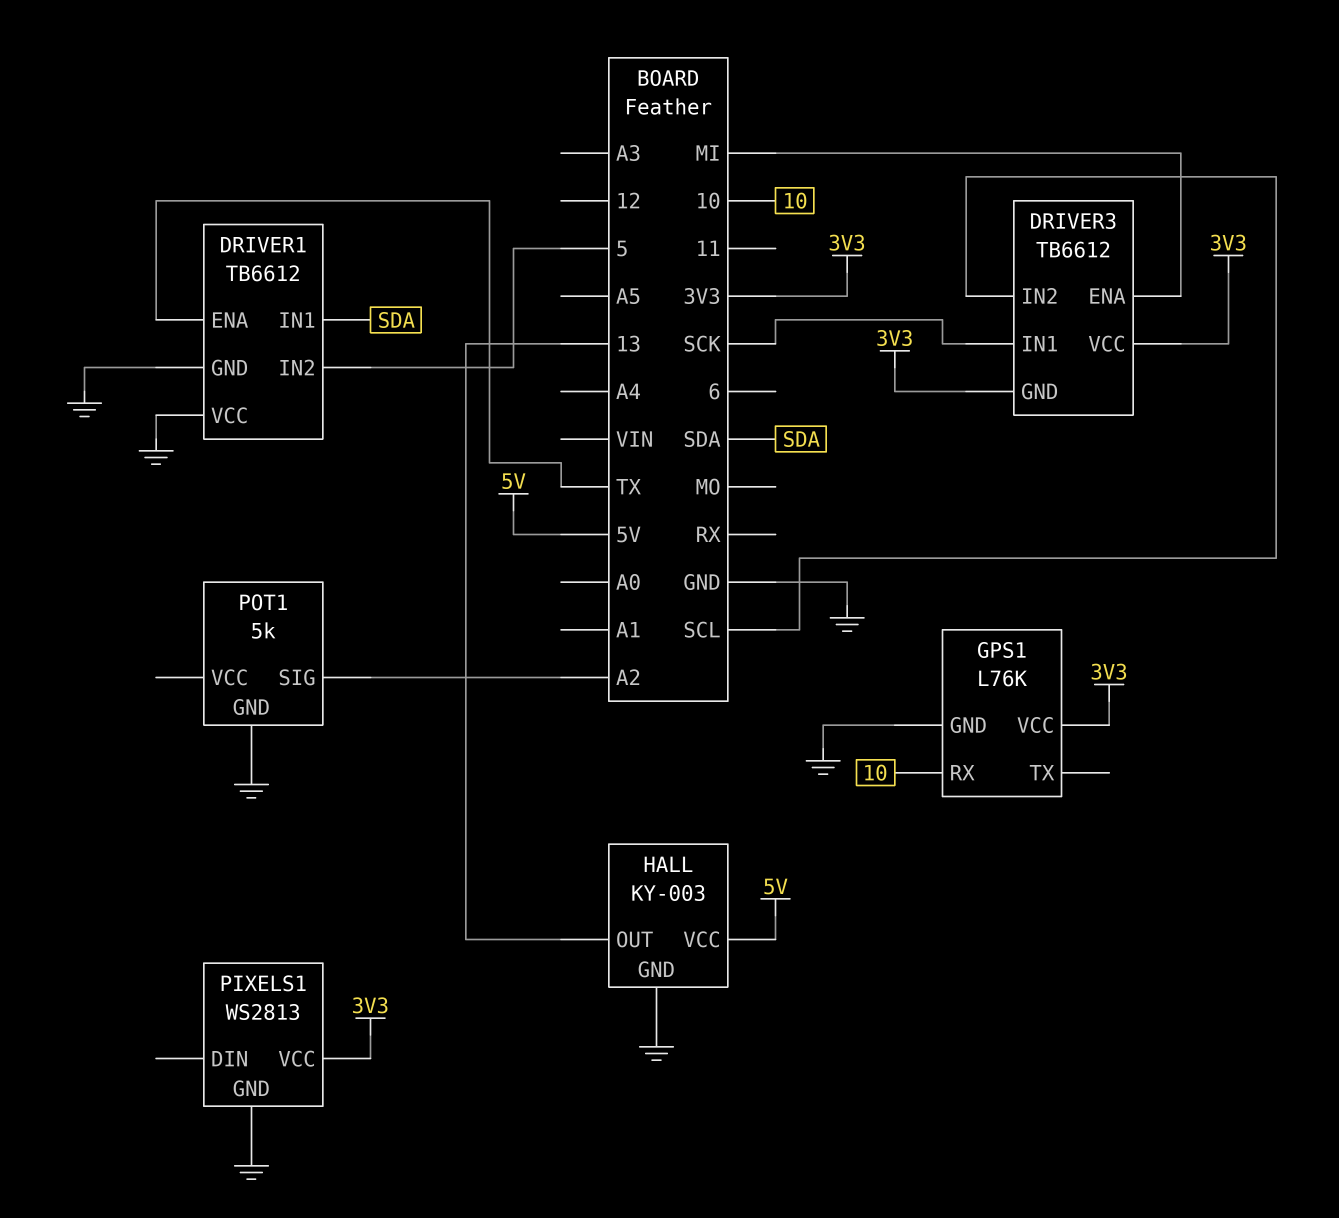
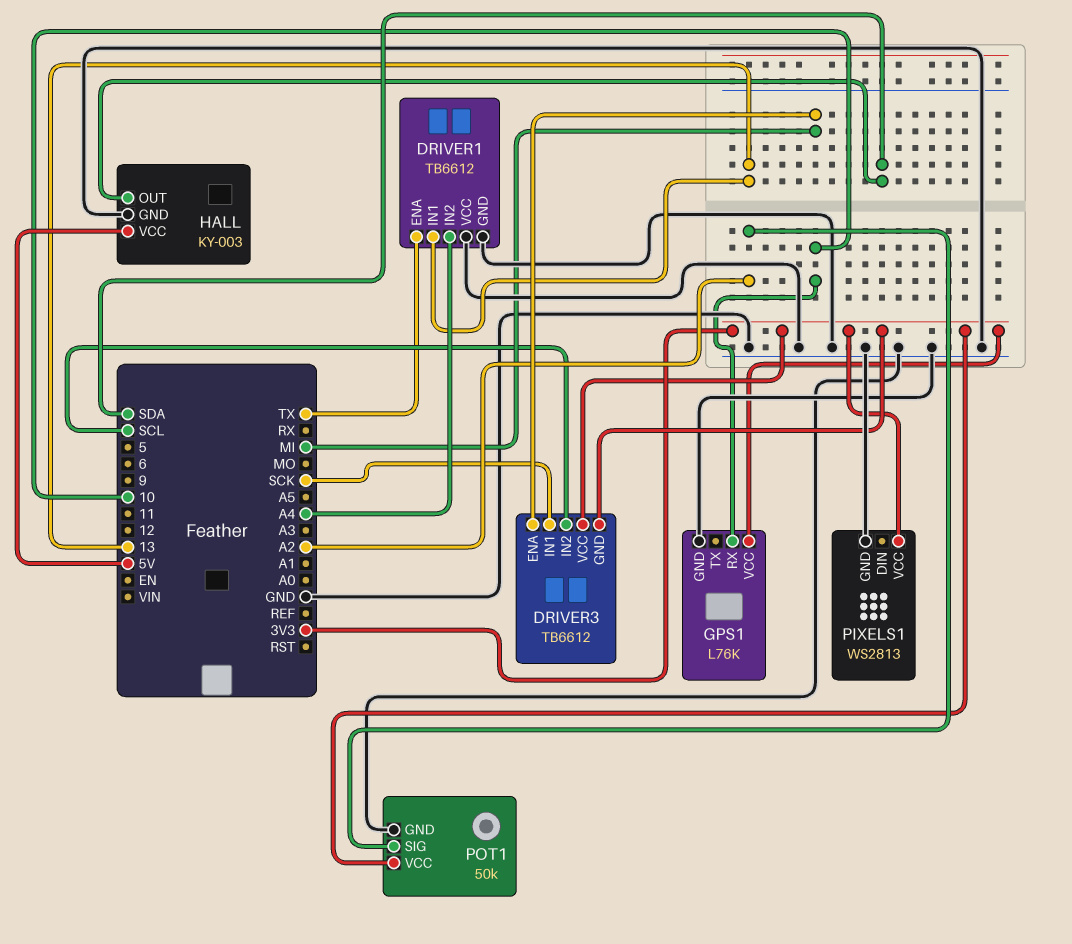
DRIVER1 pin IN1: SDA -> 13
DRIVER1 pin IN2: 5 -> A4
HALL pin OUT: 13 -> SDA
POT1: 5k -> 50k
POT1 pin VCC: none -> 3V3

